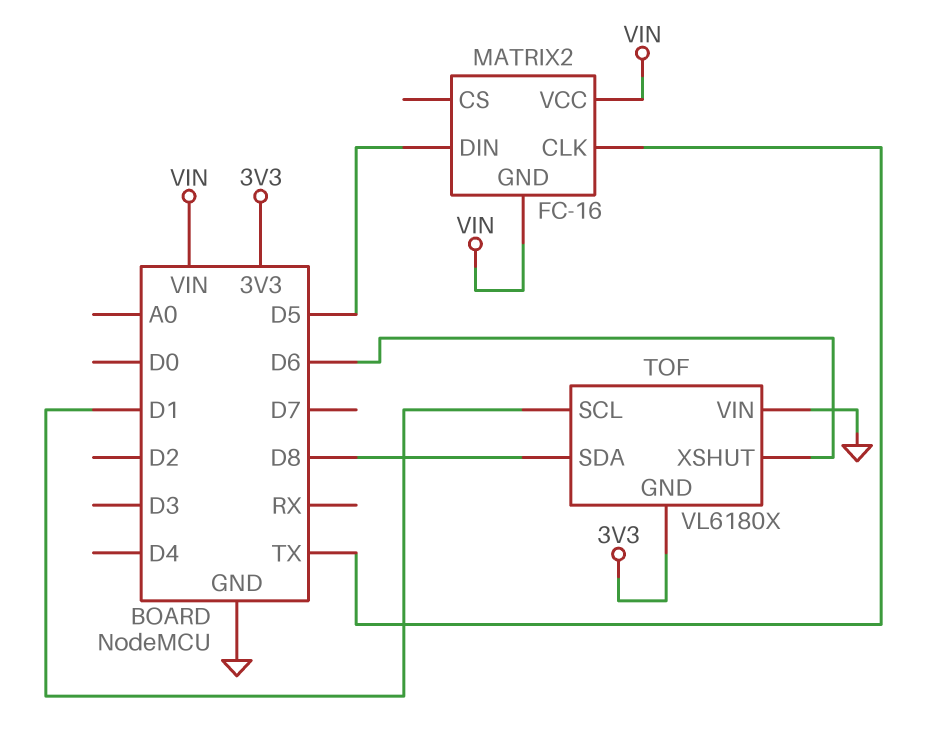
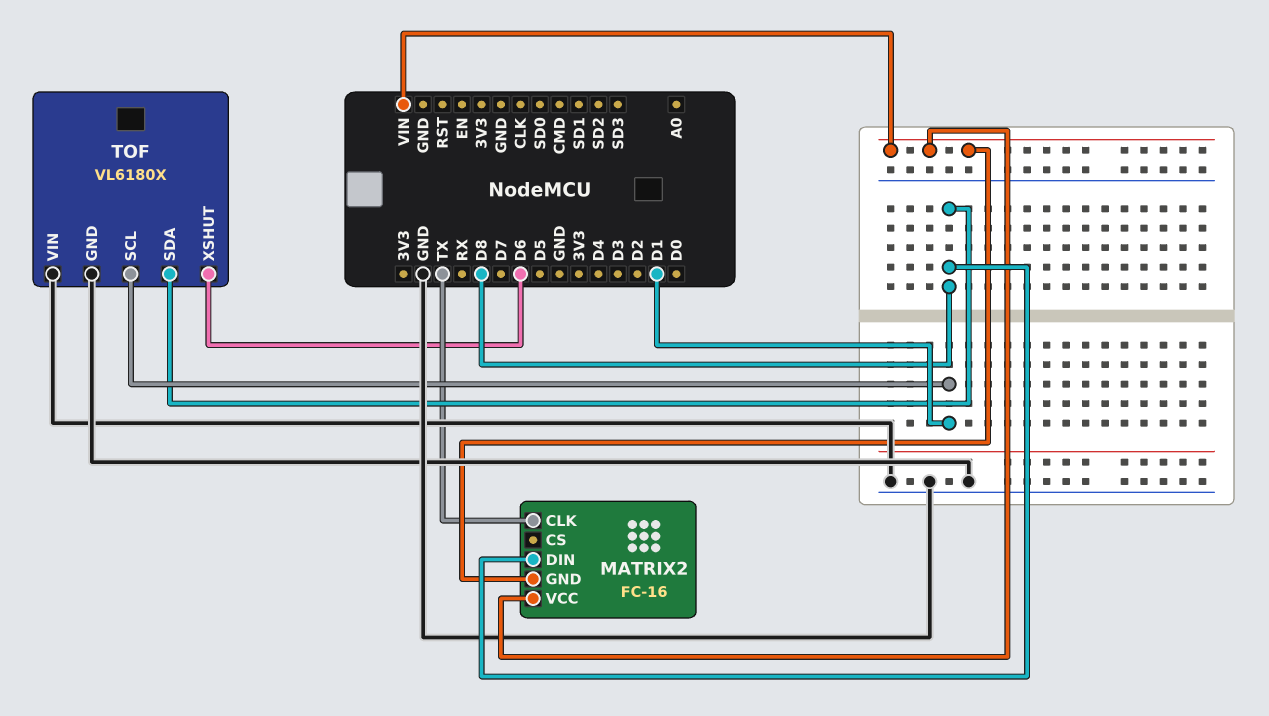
MATRIX2 pin DIN: D5 -> D8
TOF pin GND: 3V3 -> GND

